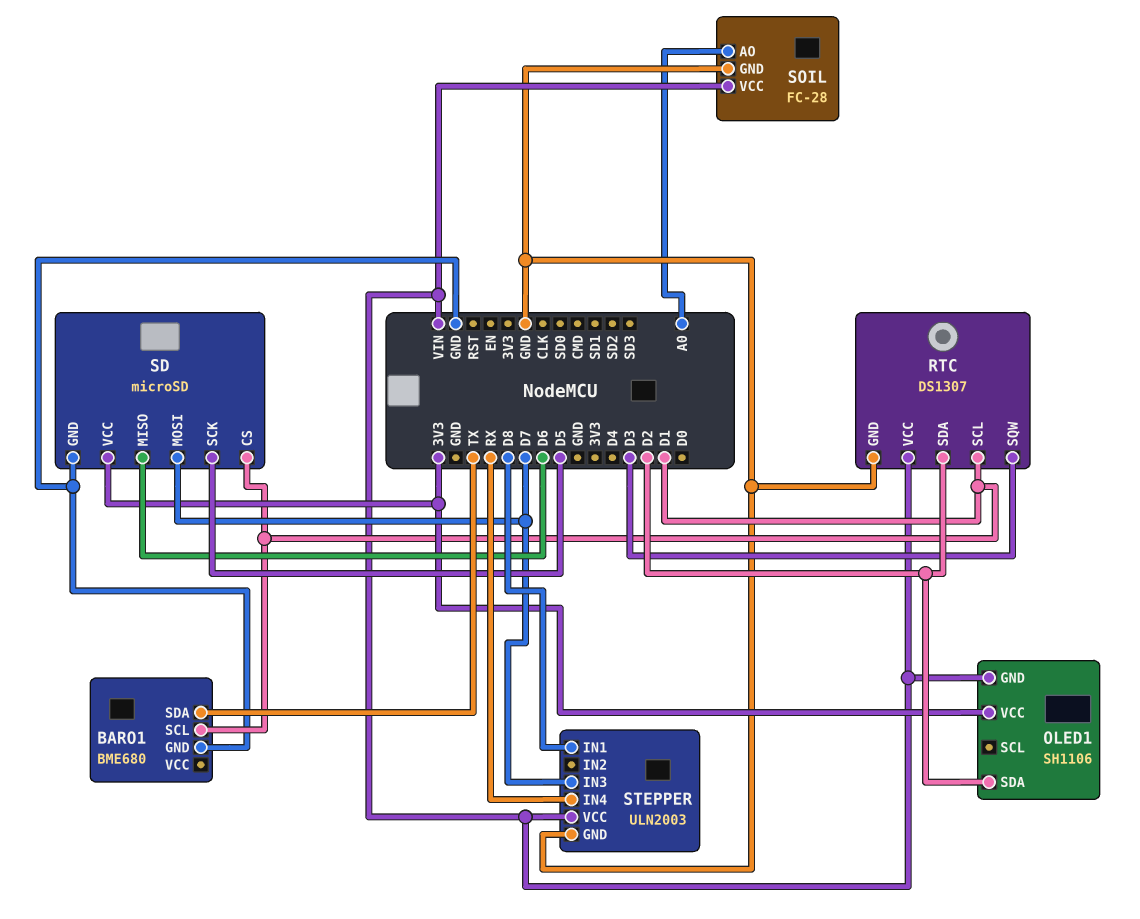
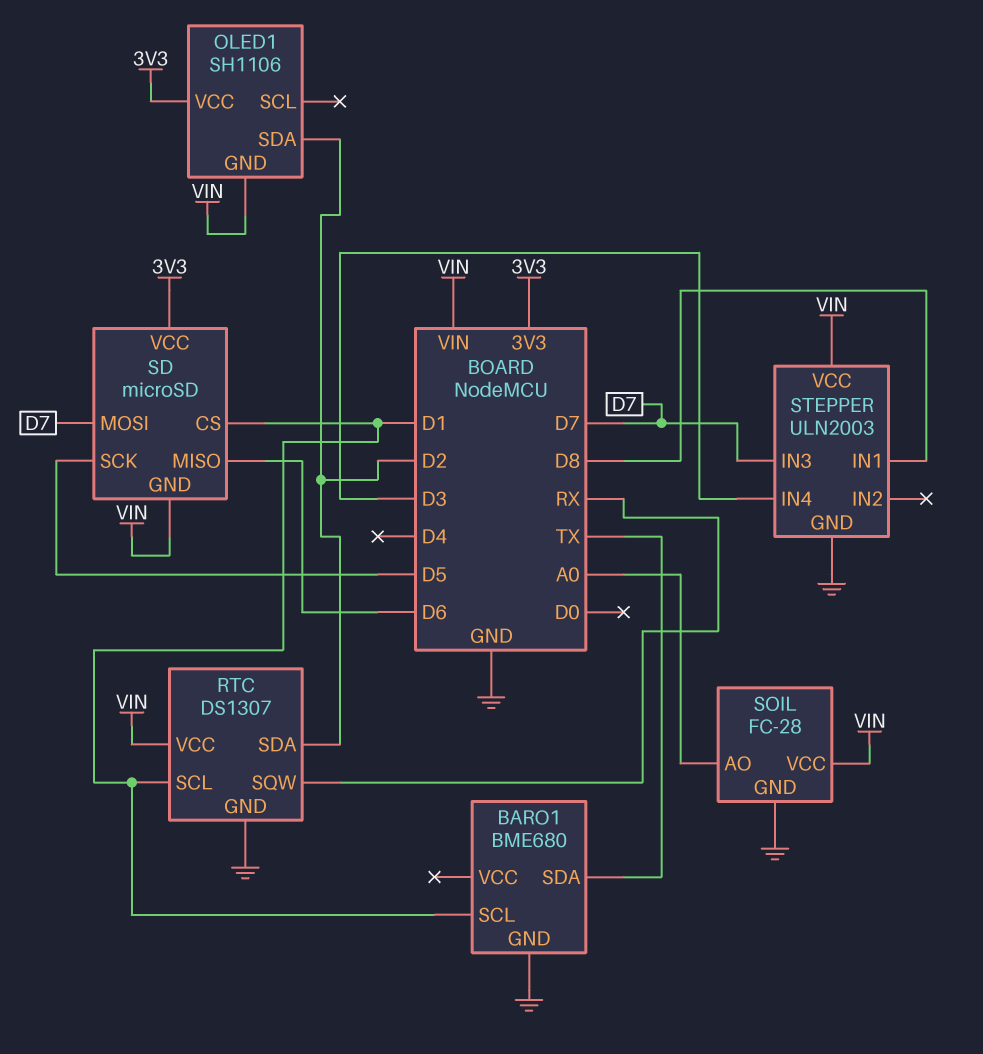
RTC pin SQW: D3 -> RX
SD pin GND: GND -> VIN
STEPPER pin IN4: RX -> D3

